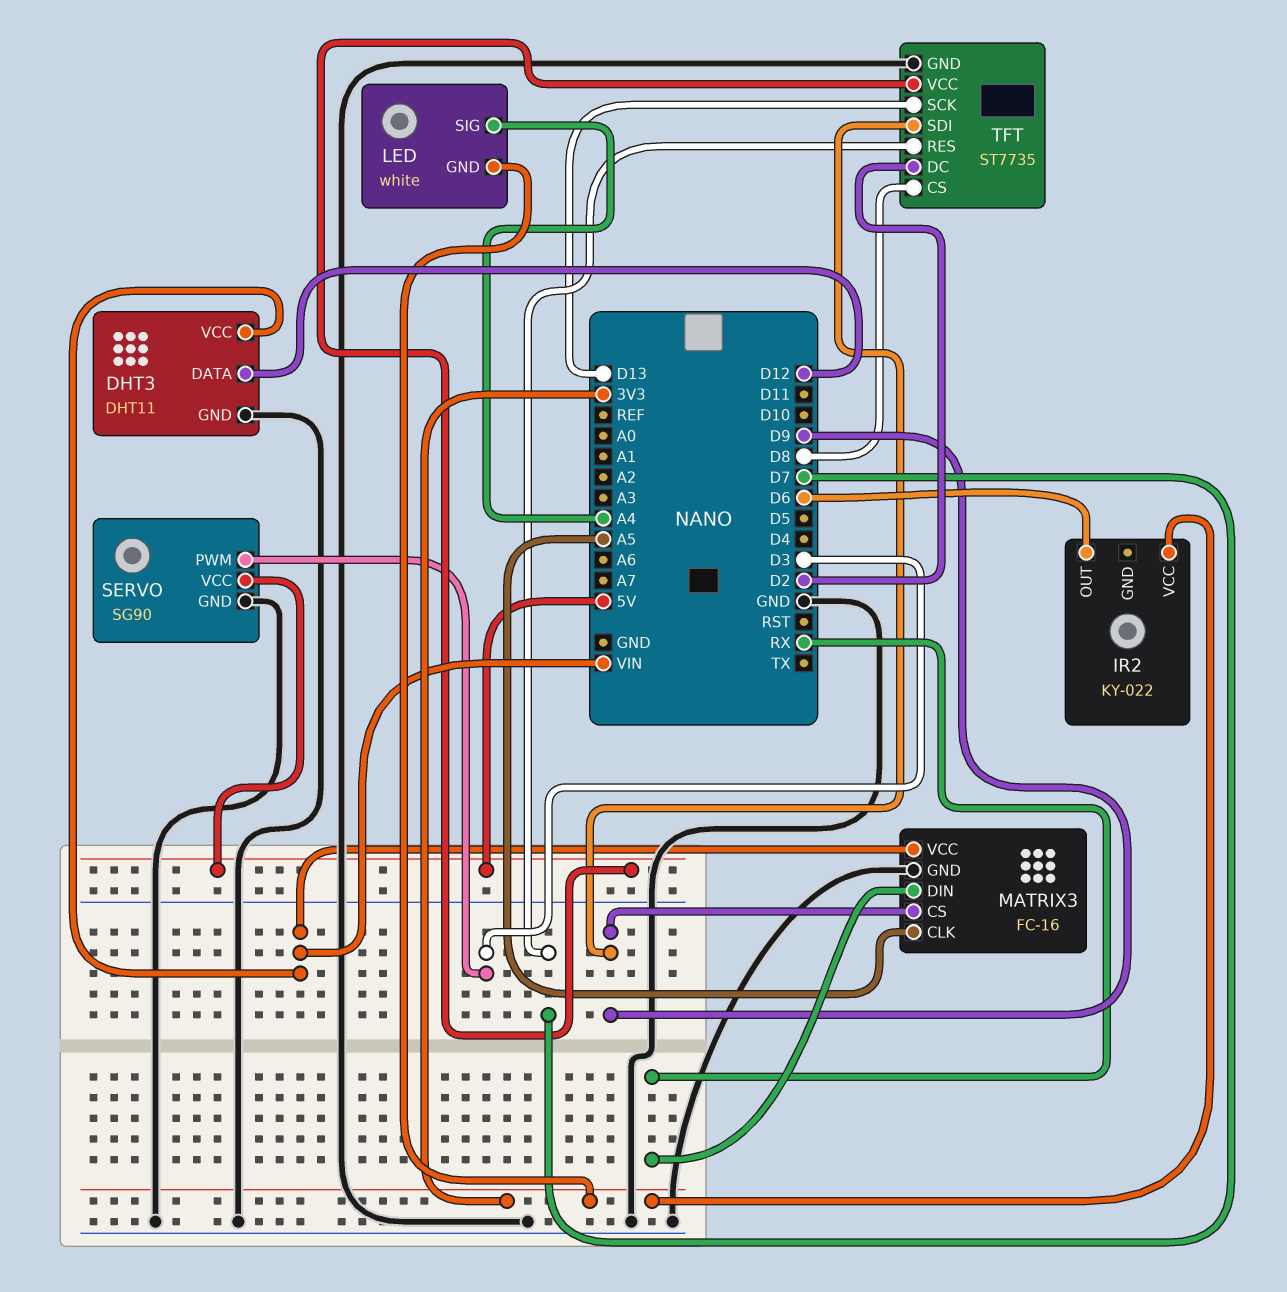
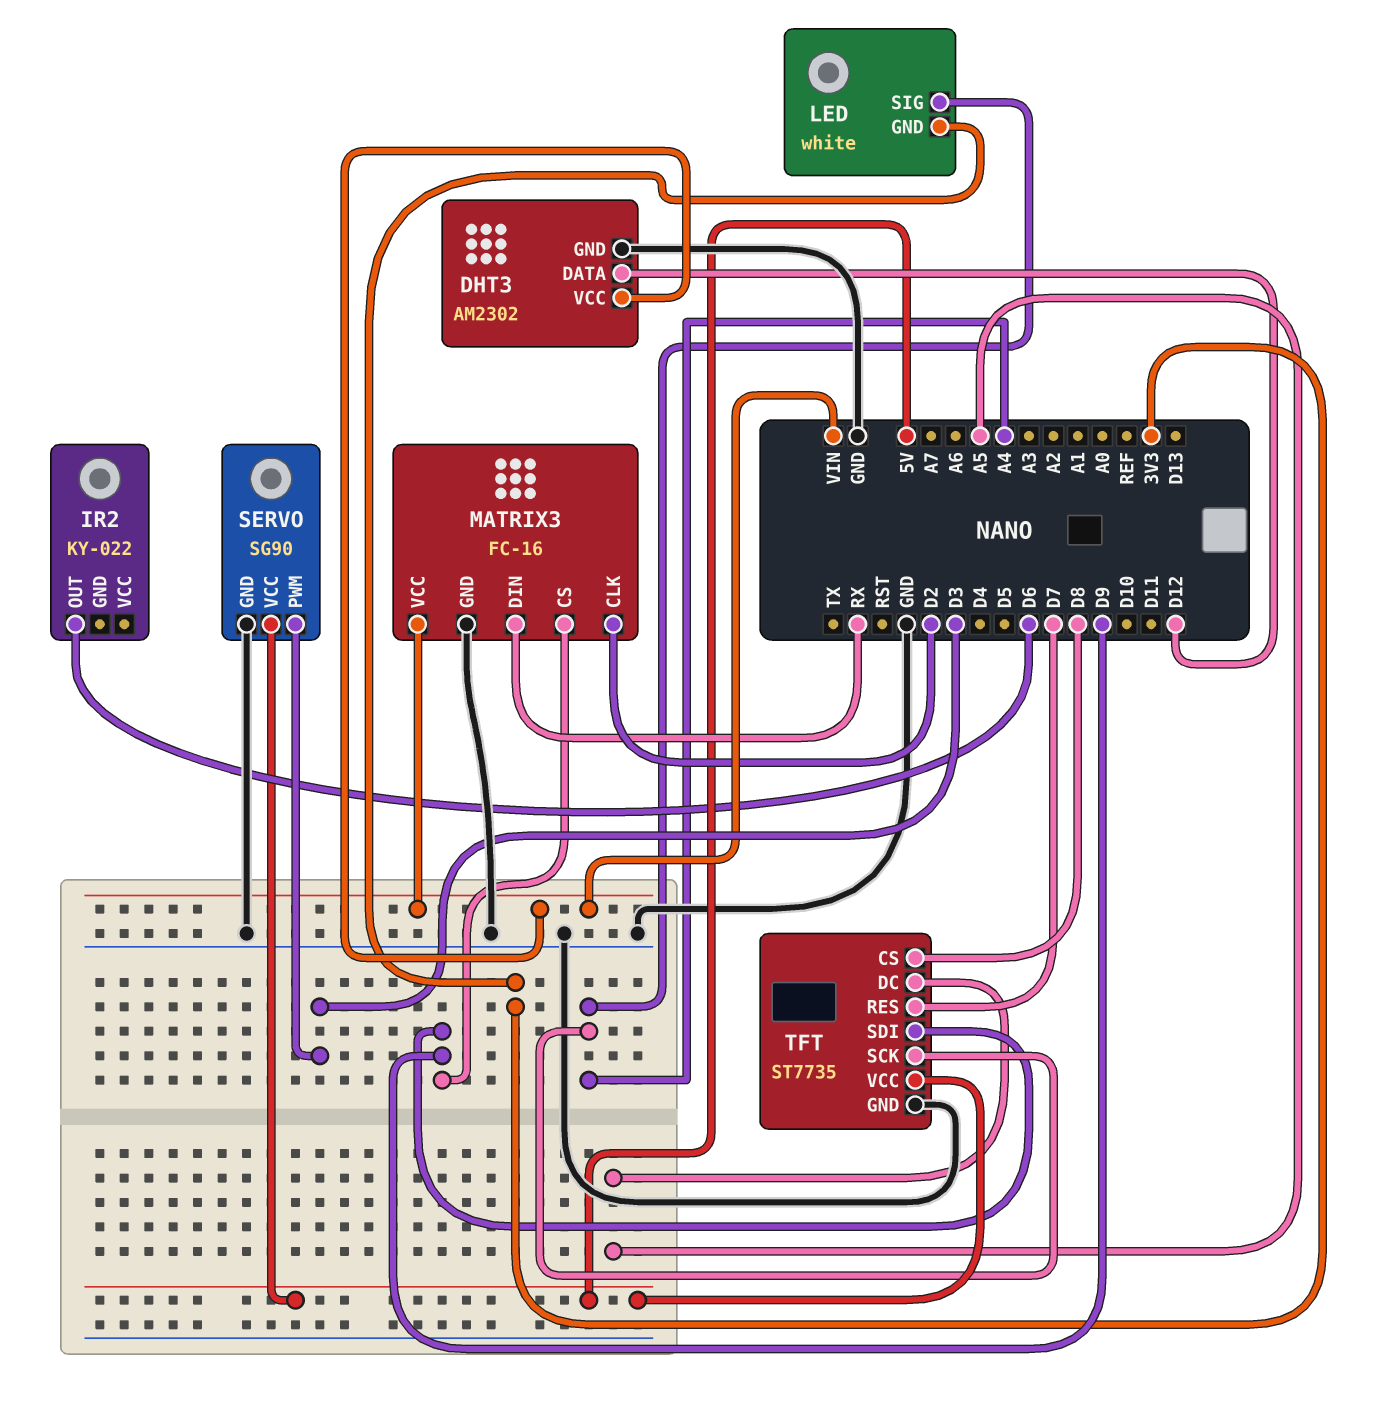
DHT3: DHT11 -> AM2302
IR2 pin VCC: 3V3 -> none
MATRIX3 pin CLK: A5 -> D2
TFT pin DC: D2 -> A5
TFT pin SCK: D13 -> A4

